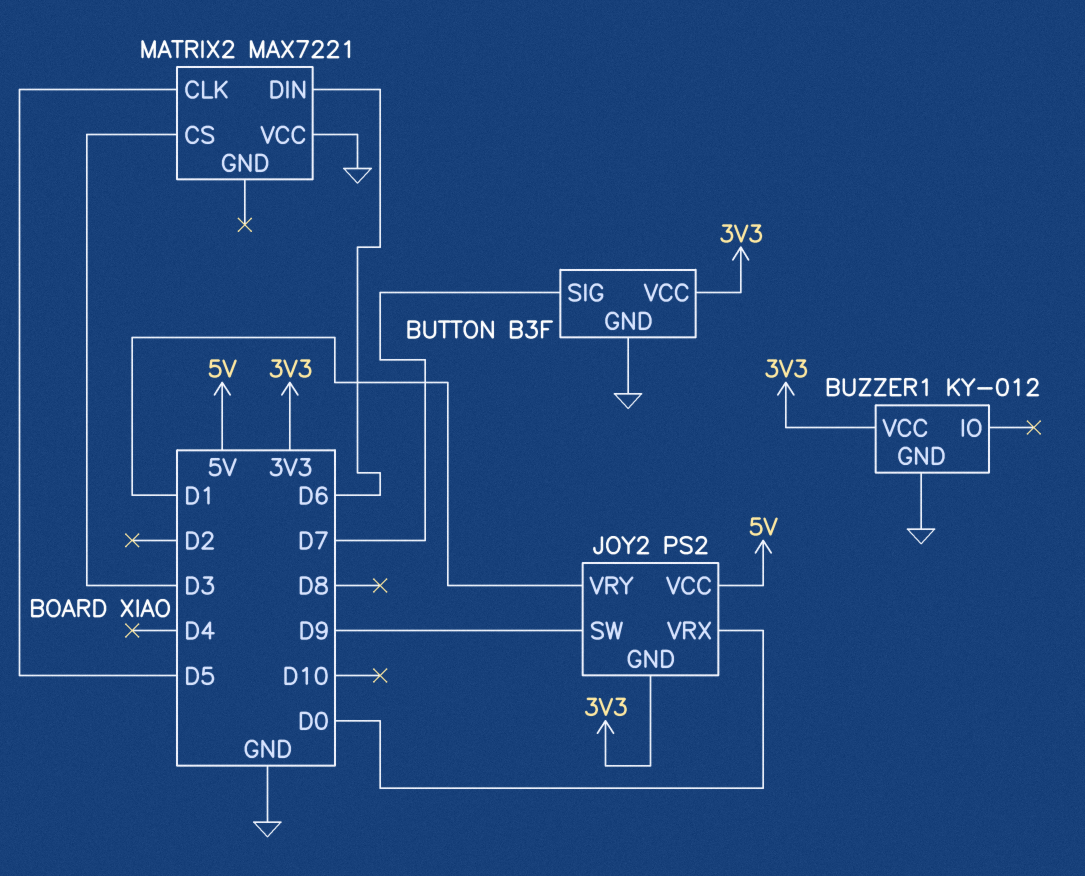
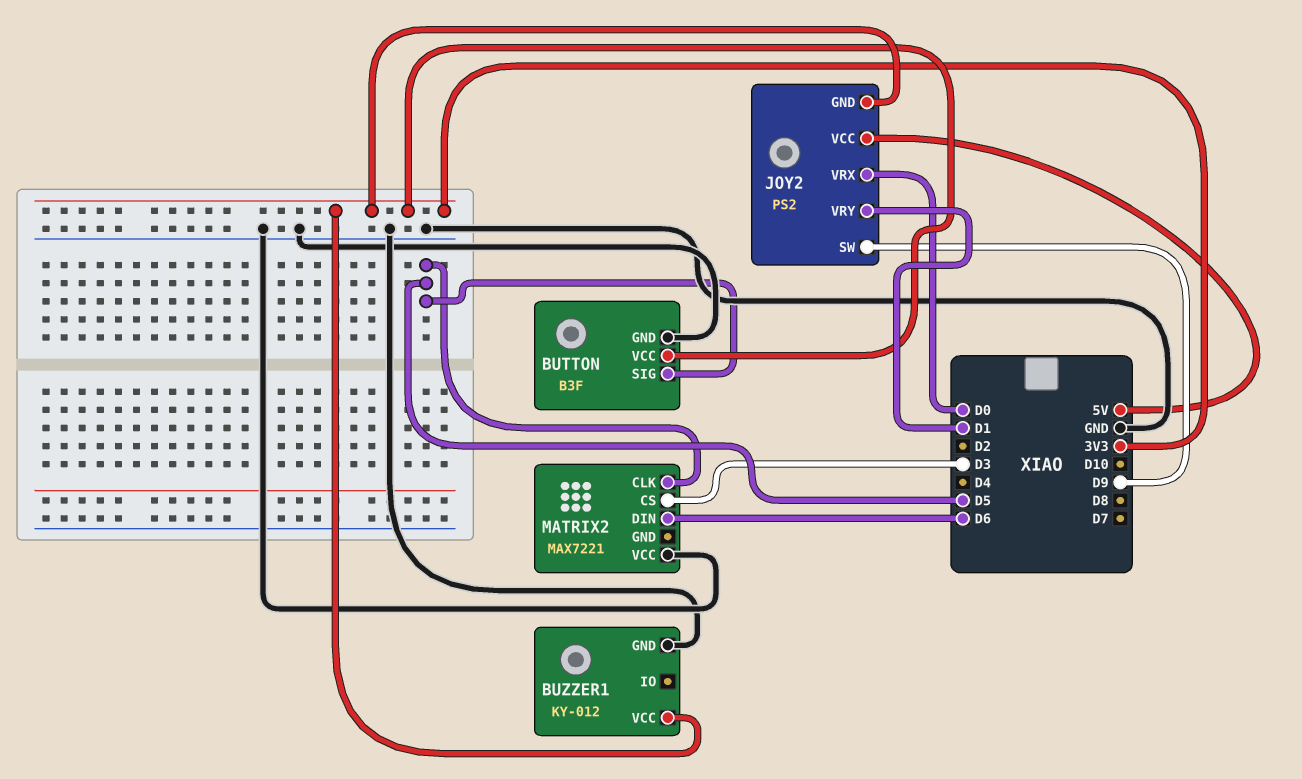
BUTTON pin SIG: D7 -> D5

